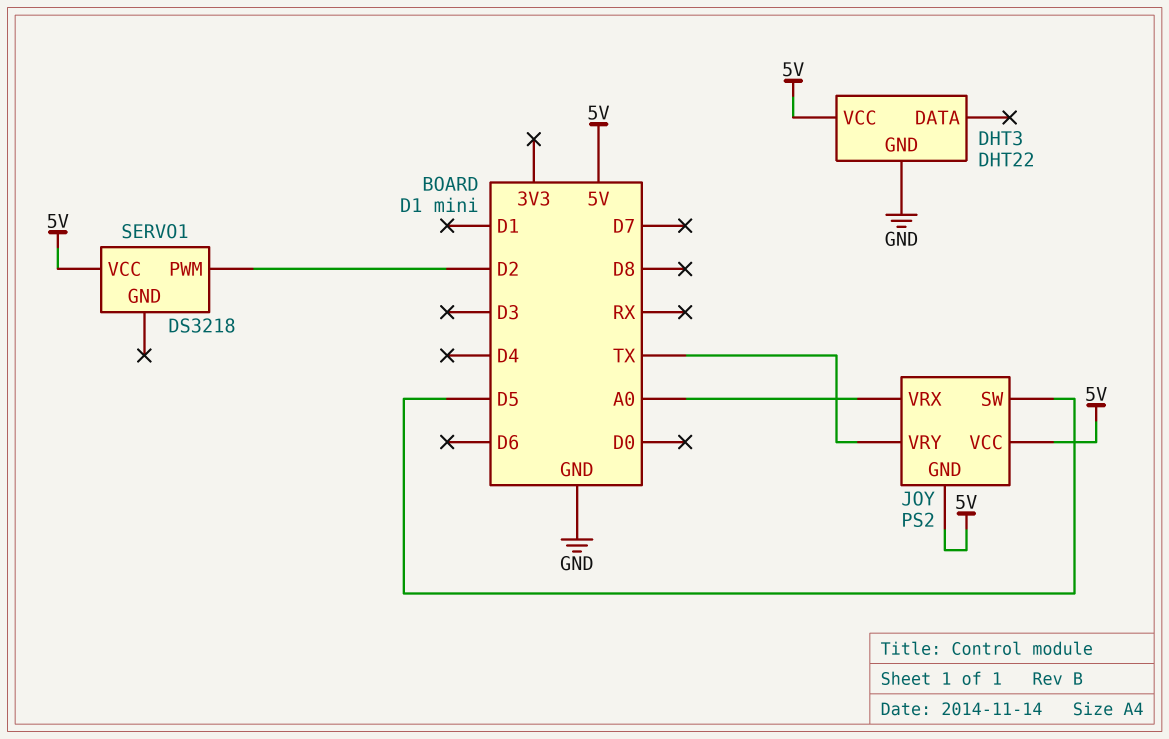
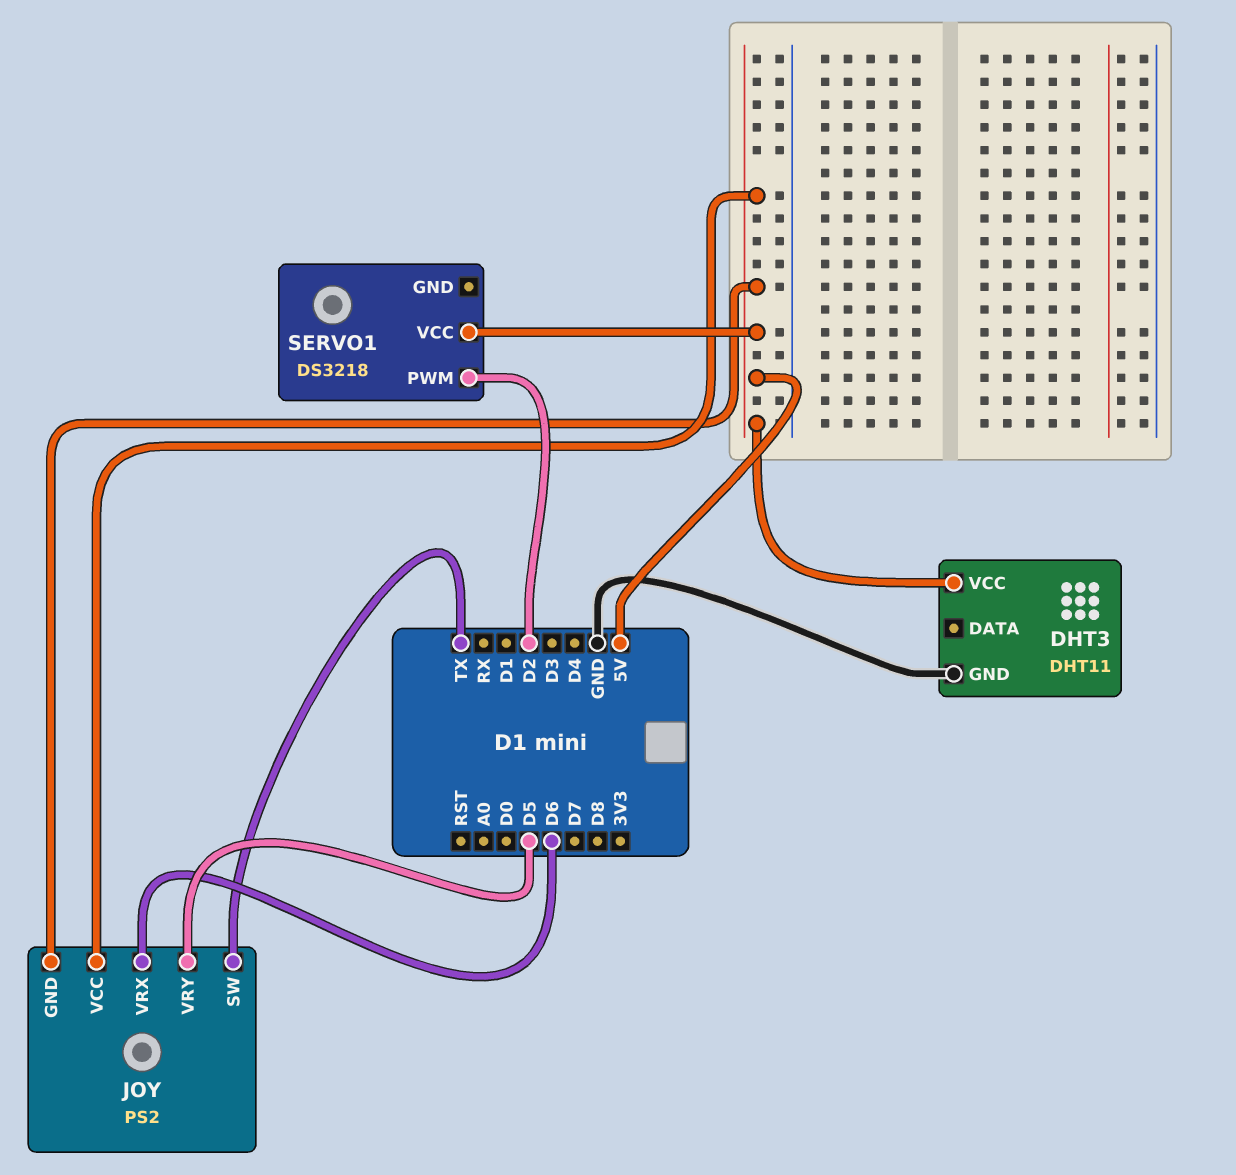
DHT3: DHT22 -> DHT11
JOY pin SW: D5 -> TX
JOY pin VRX: A0 -> D6
JOY pin VRY: TX -> D5

